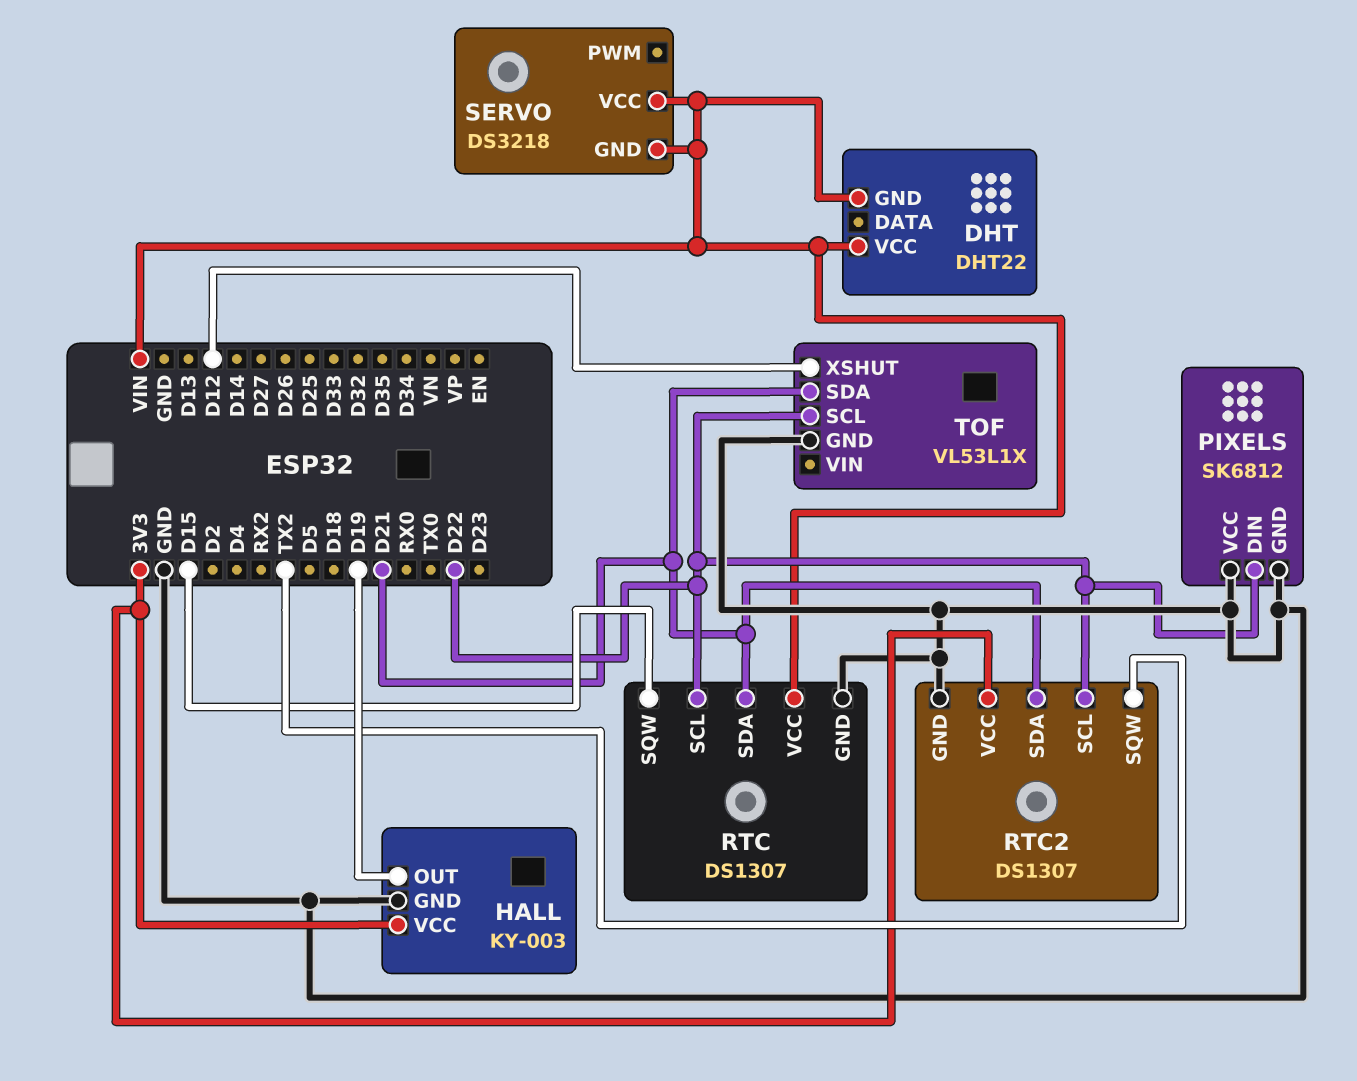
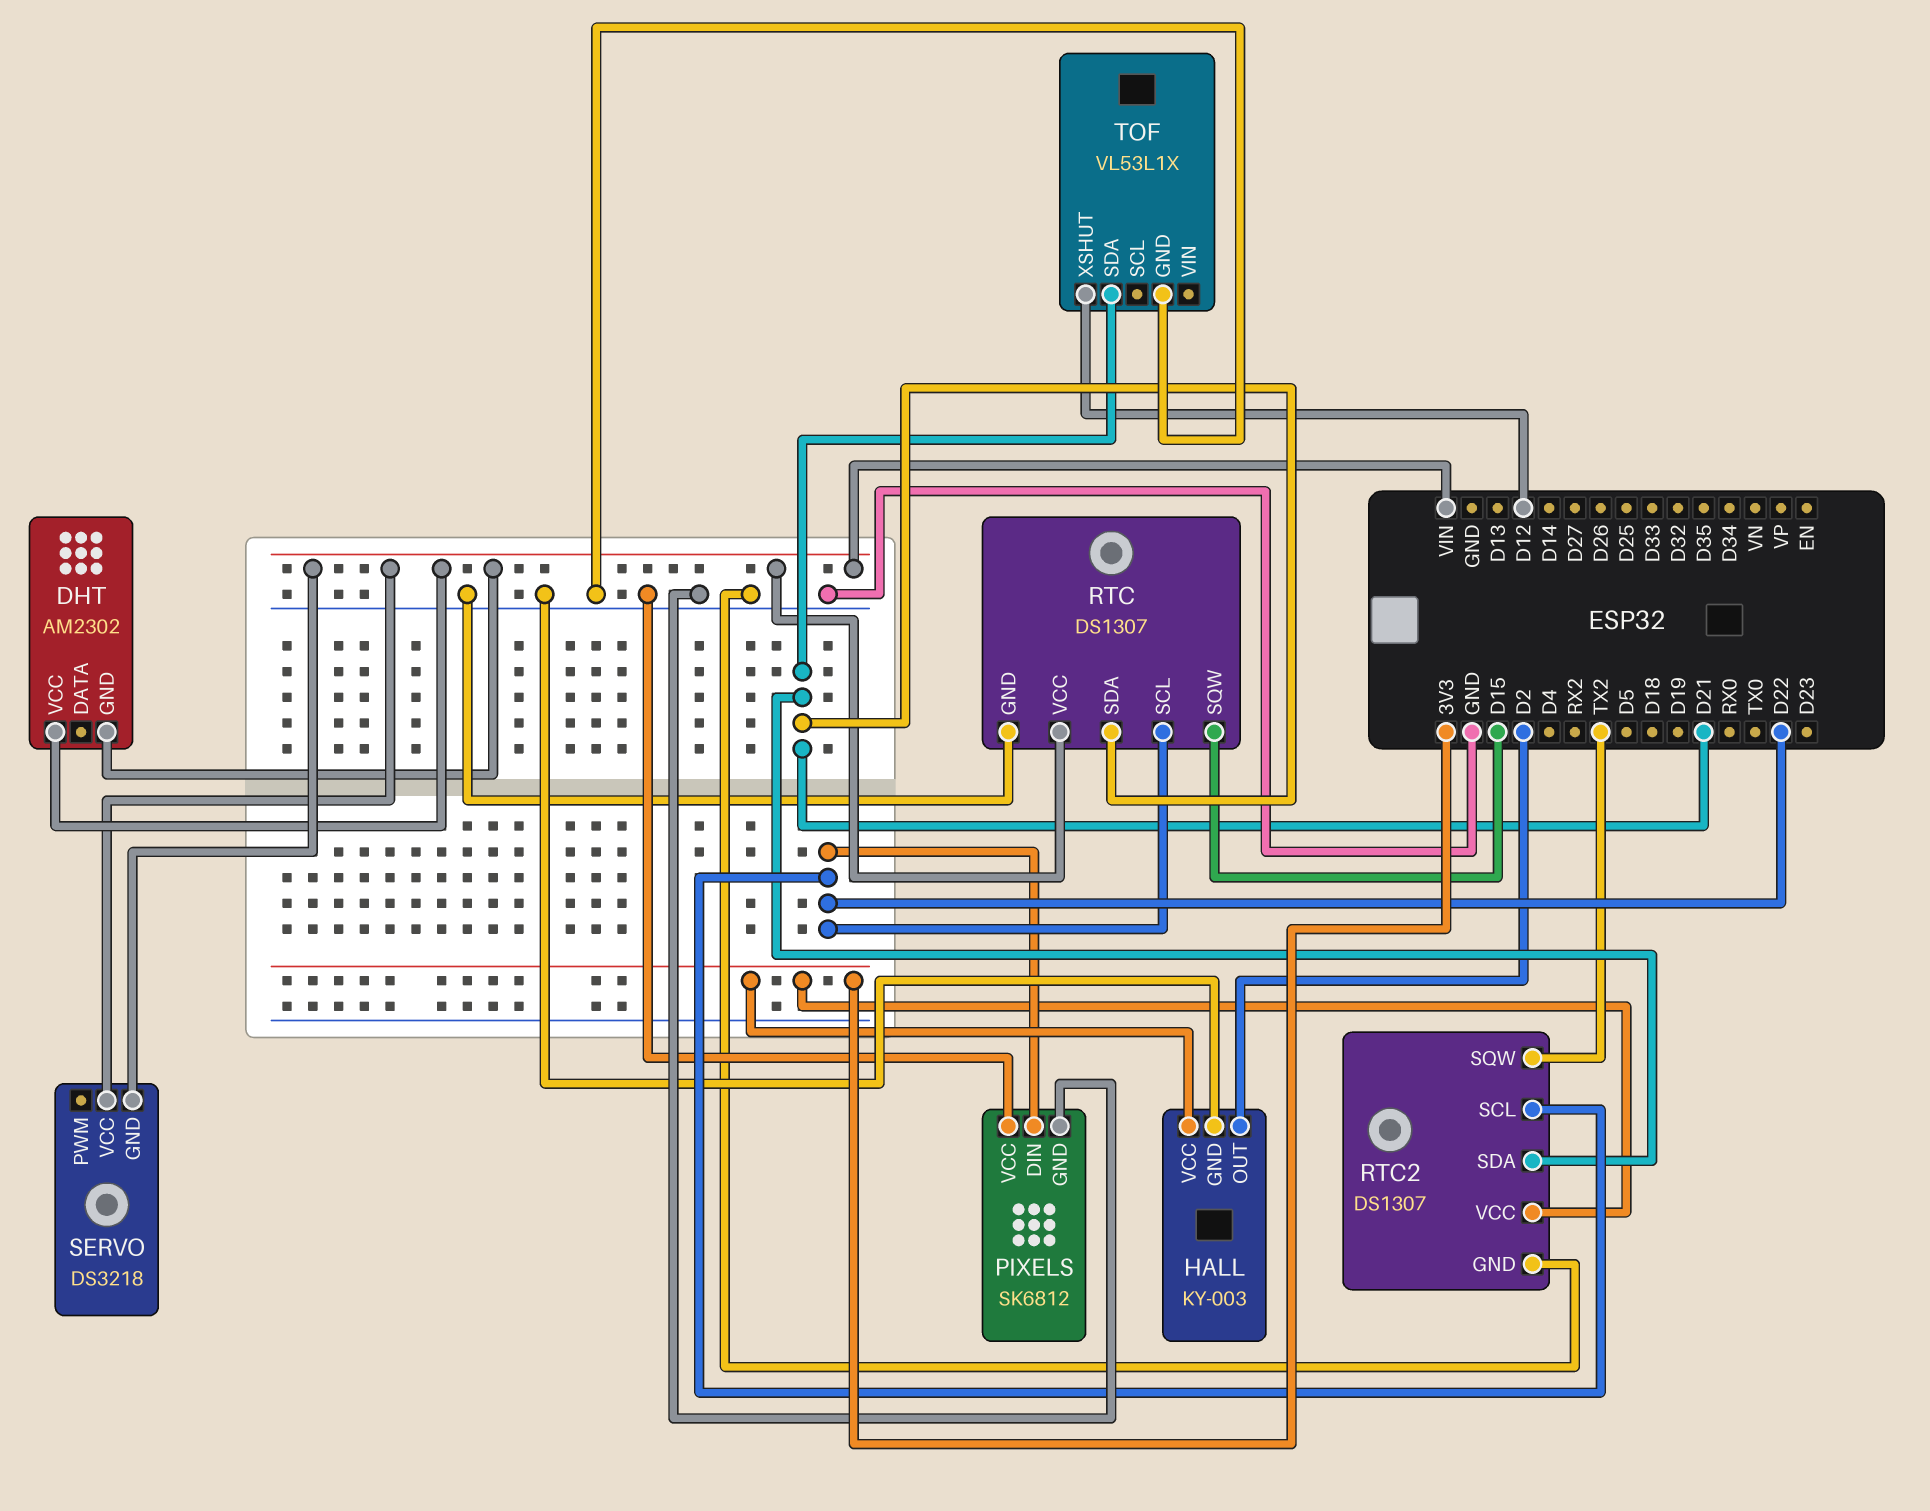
DHT: DHT22 -> AM2302
HALL pin OUT: D19 -> D2
TOF pin SCL: D22 -> none

